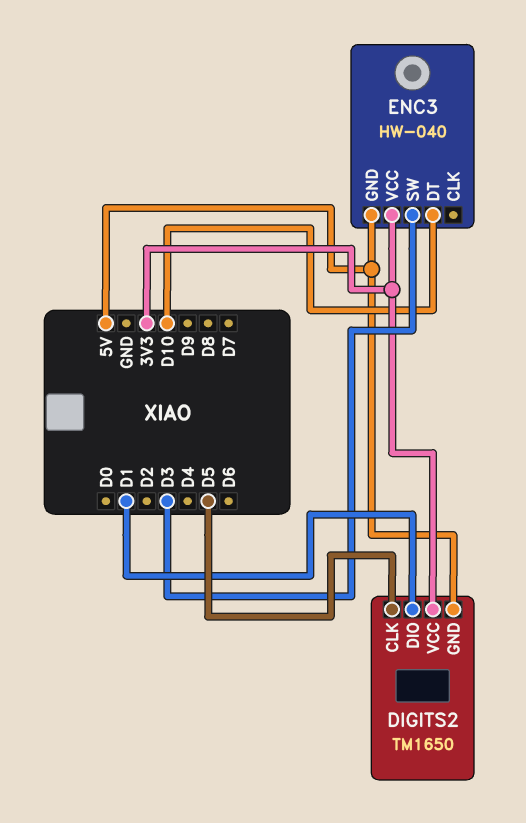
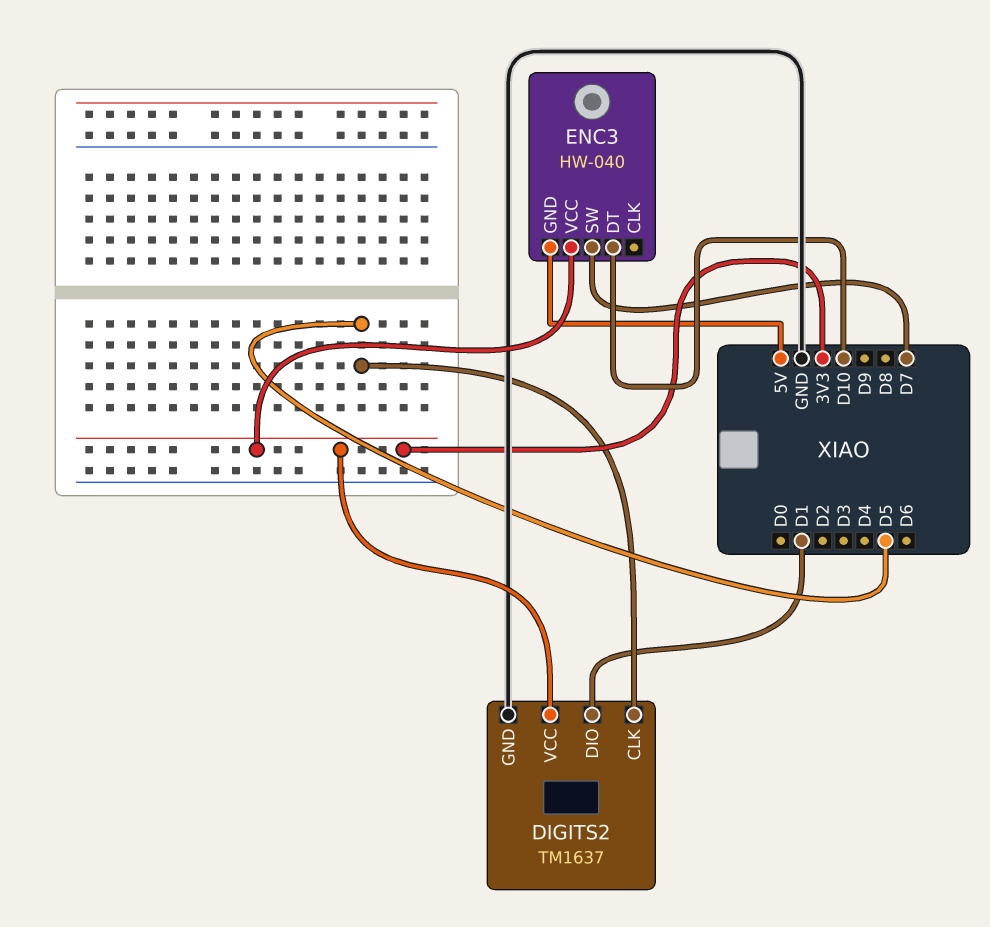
DIGITS2: TM1650 -> TM1637
DIGITS2 pin GND: 5V -> GND
ENC3 pin SW: D3 -> D7

